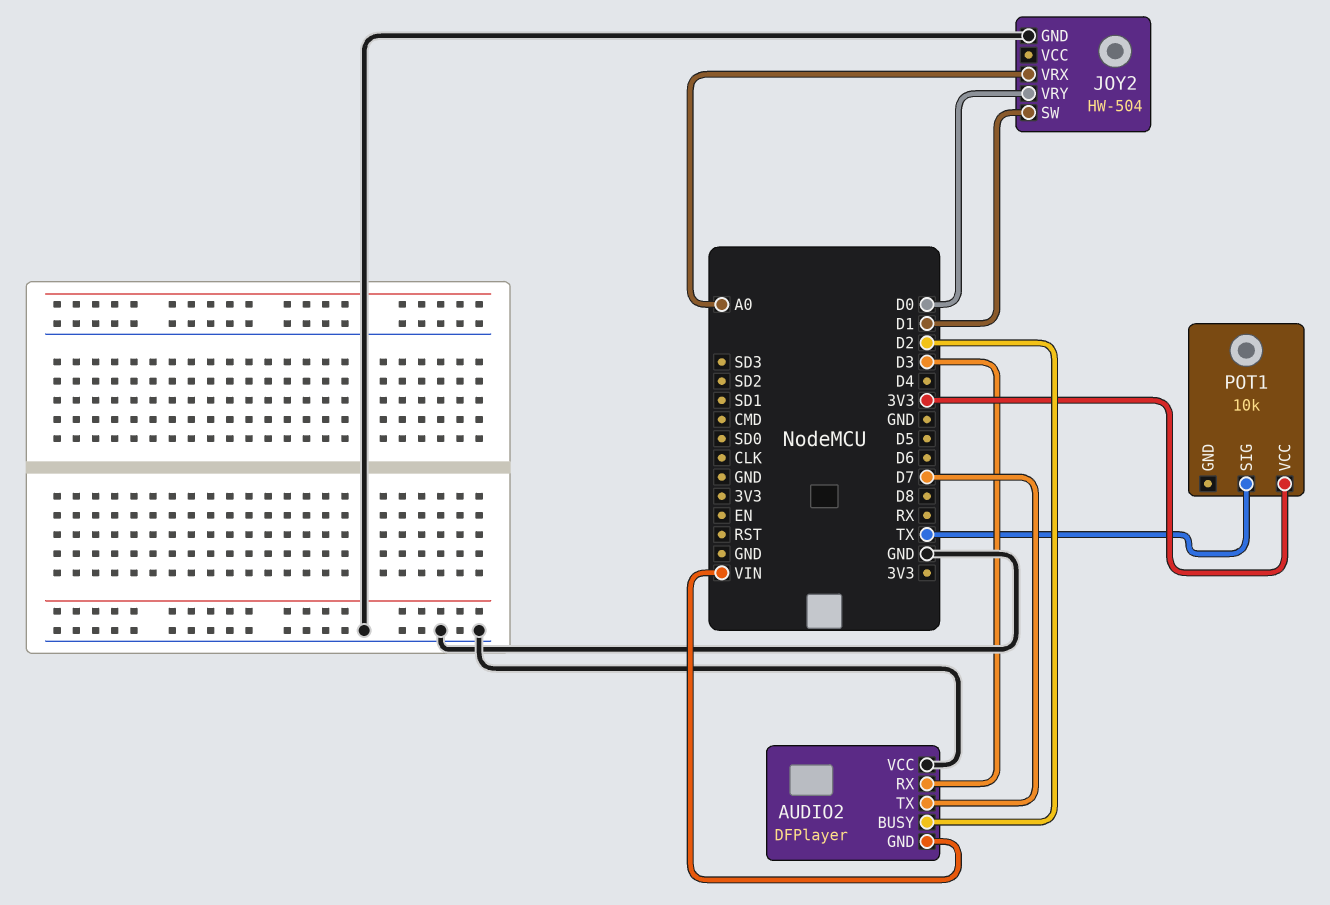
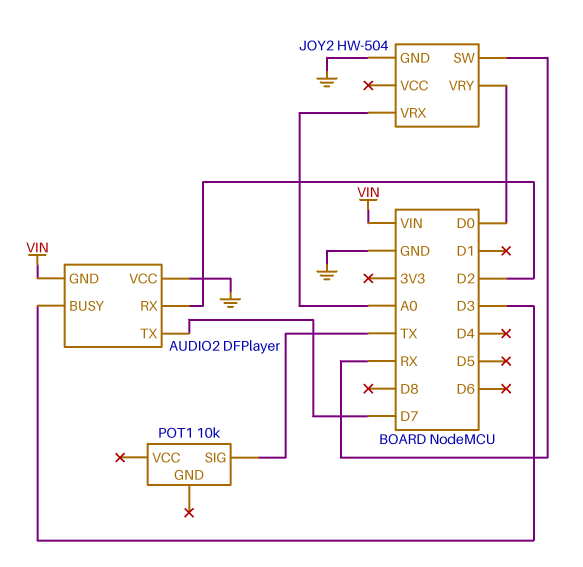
AUDIO2 pin BUSY: D2 -> D3
AUDIO2 pin RX: D3 -> D2
JOY2 pin SW: D1 -> RX
POT1 pin VCC: 3V3 -> none

